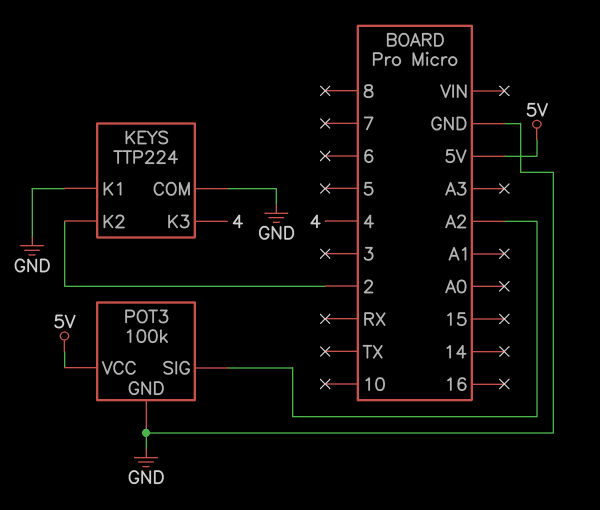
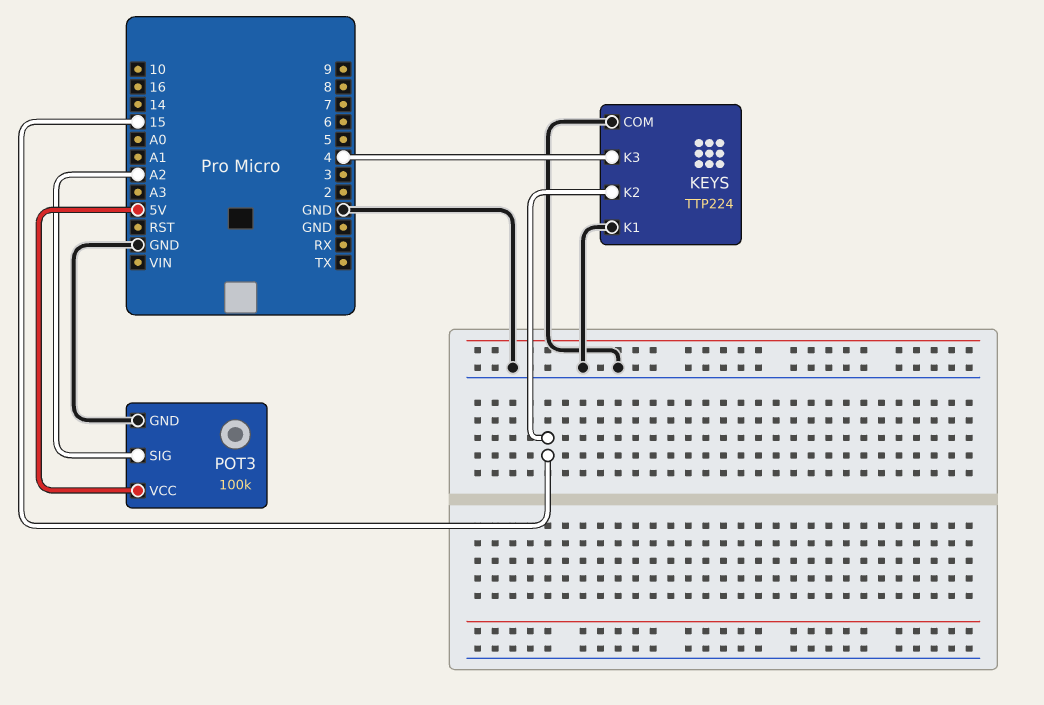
KEYS pin K2: 2 -> 15

